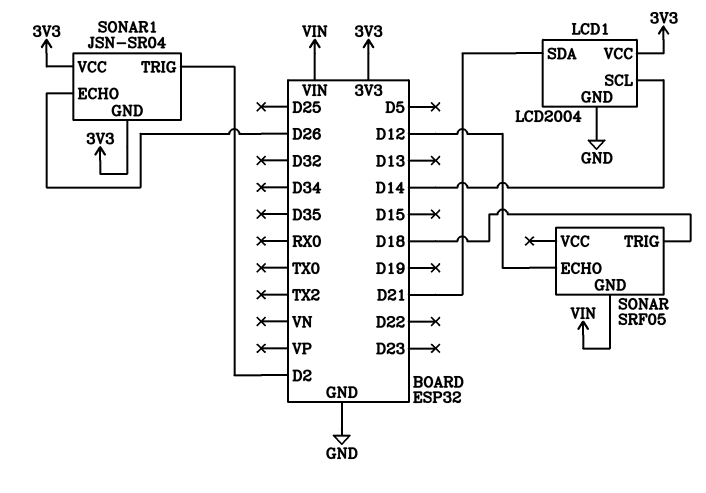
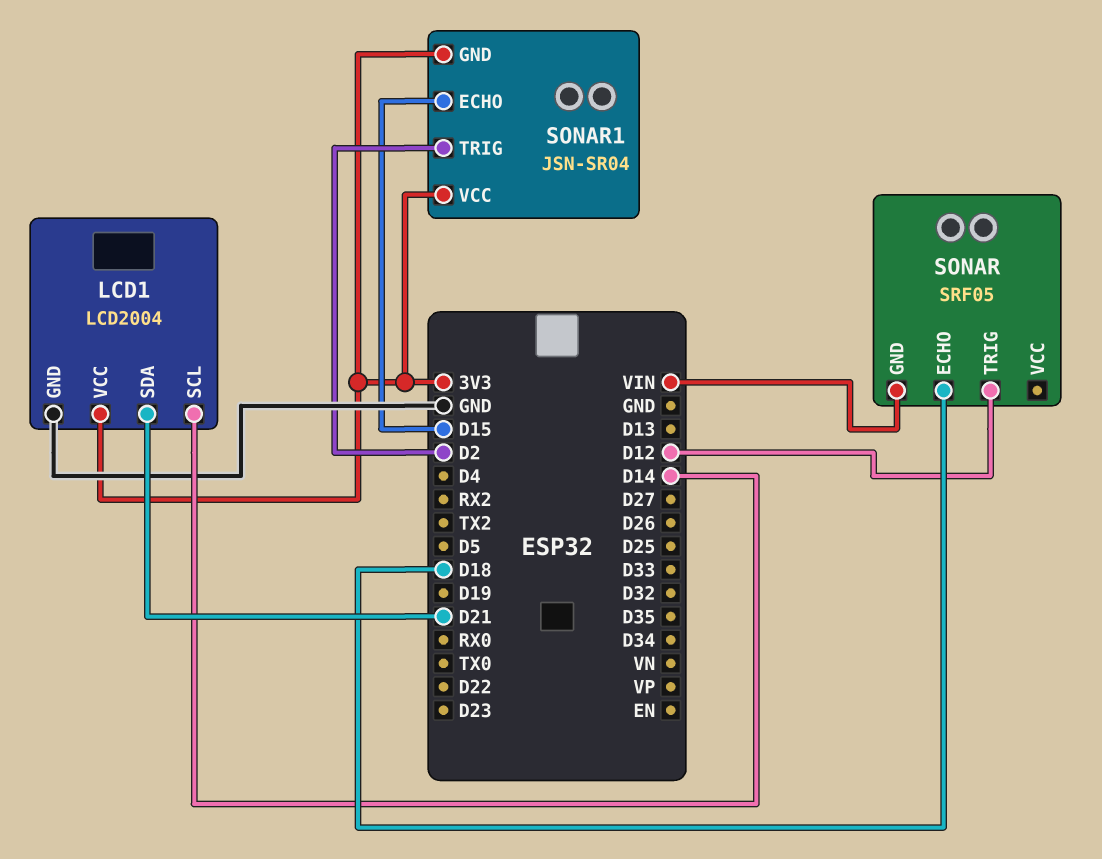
SONAR pin ECHO: D12 -> D18
SONAR pin TRIG: D18 -> D12
SONAR1 pin ECHO: D26 -> D15

